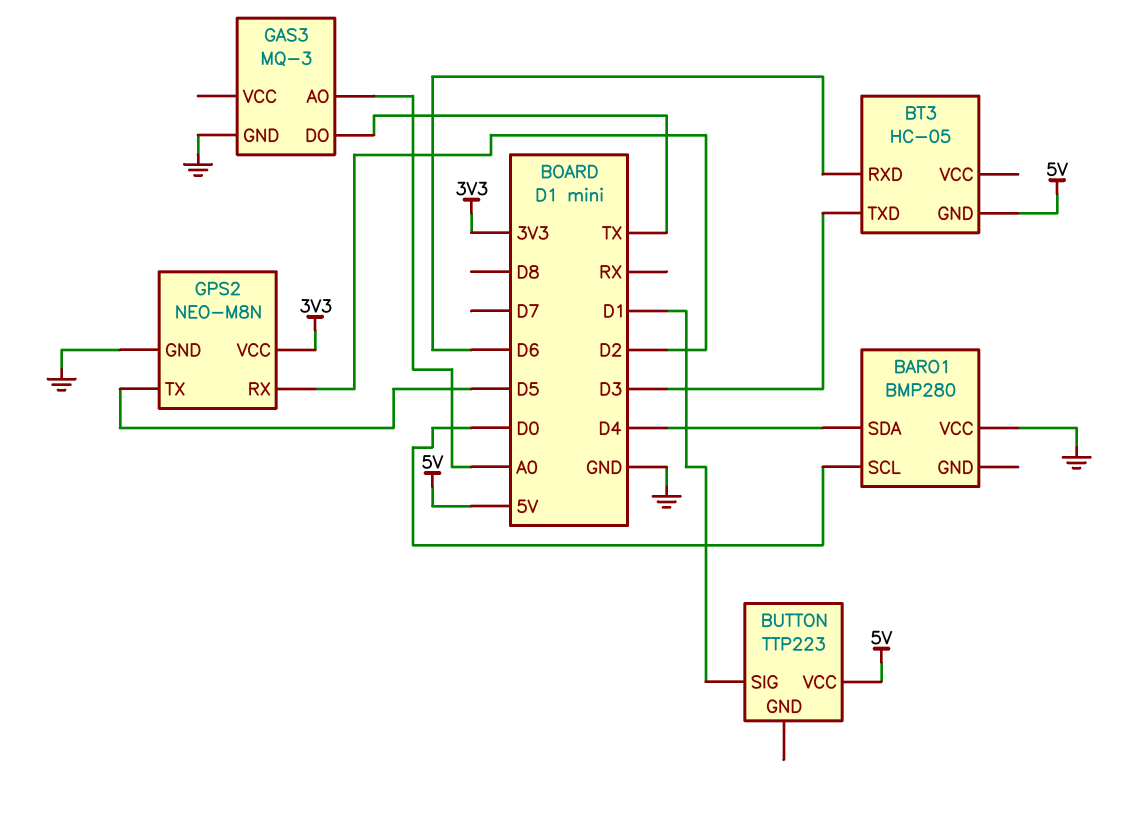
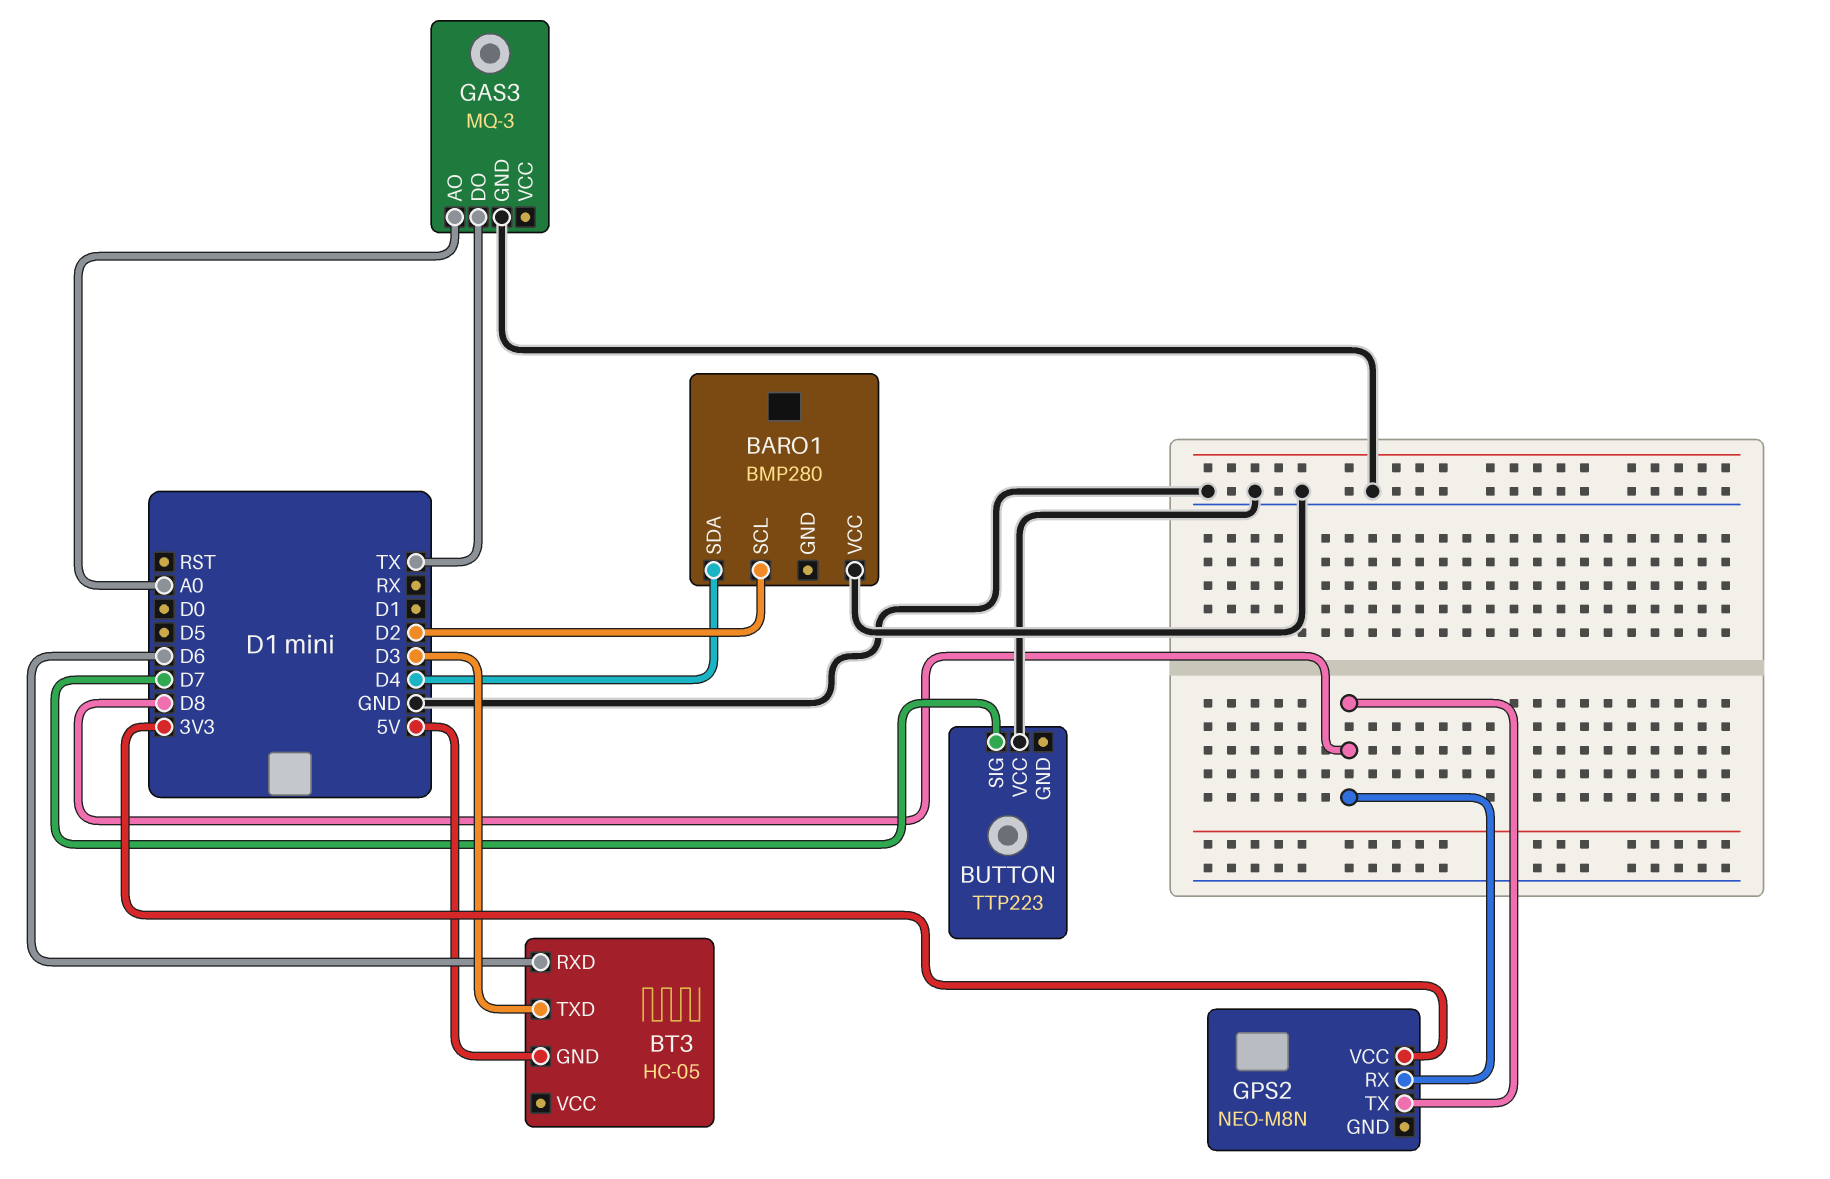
BARO1 pin SCL: D0 -> D2
BUTTON pin SIG: D1 -> D7
BUTTON pin VCC: 5V -> GND
GPS2 pin GND: GND -> none
GPS2 pin RX: D2 -> D8
GPS2 pin TX: D5 -> D8

